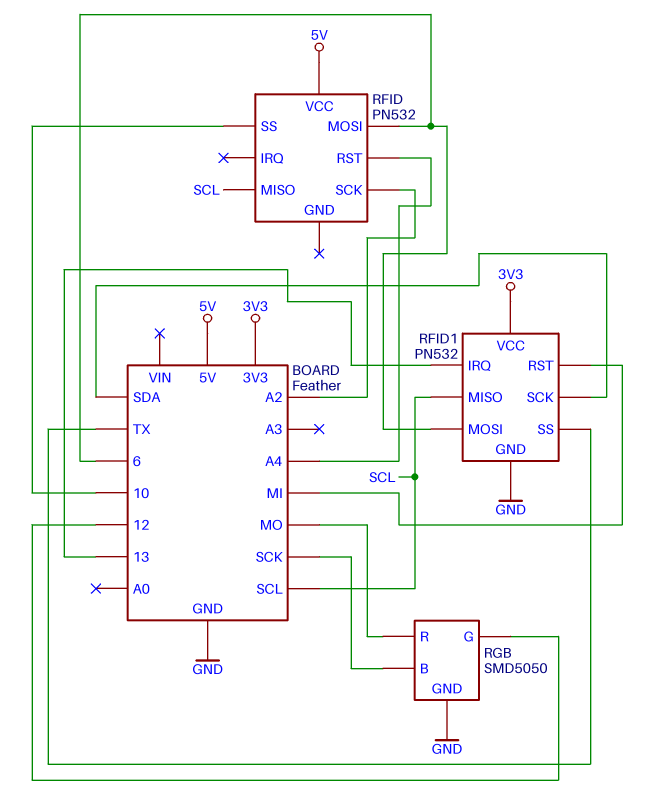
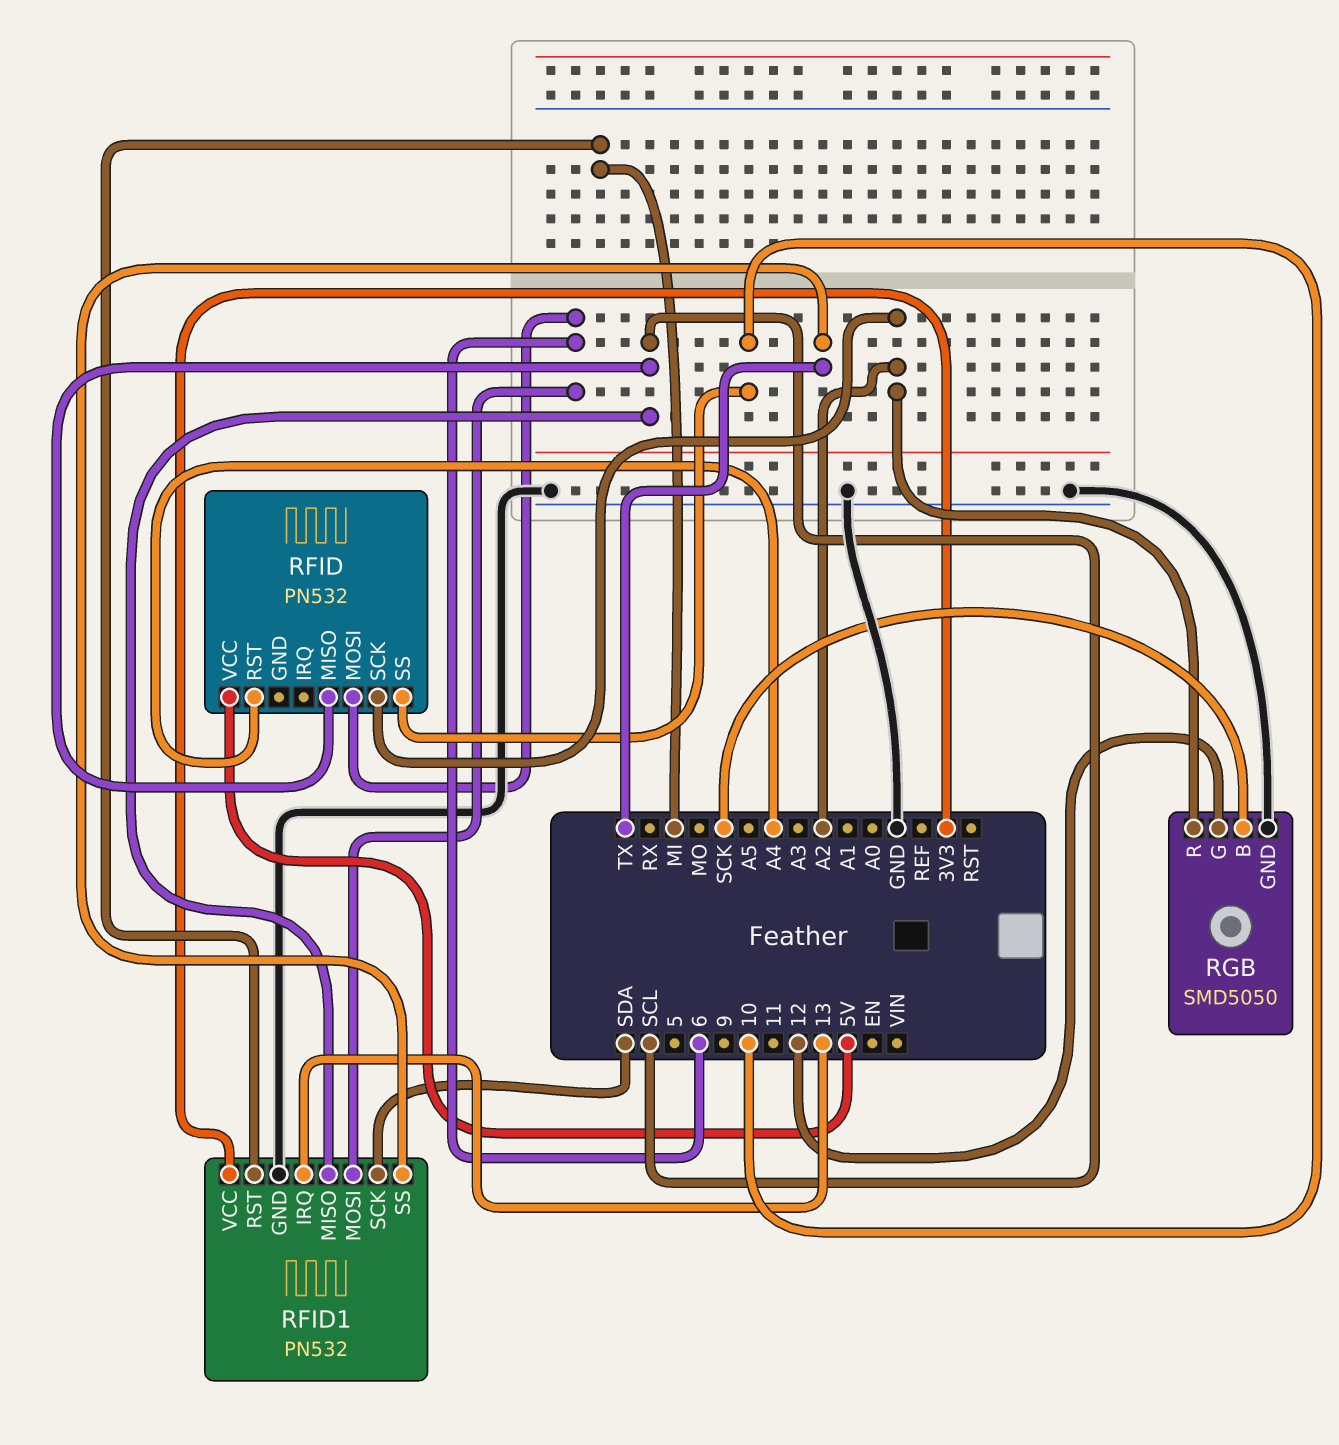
RGB pin R: MO -> A2

